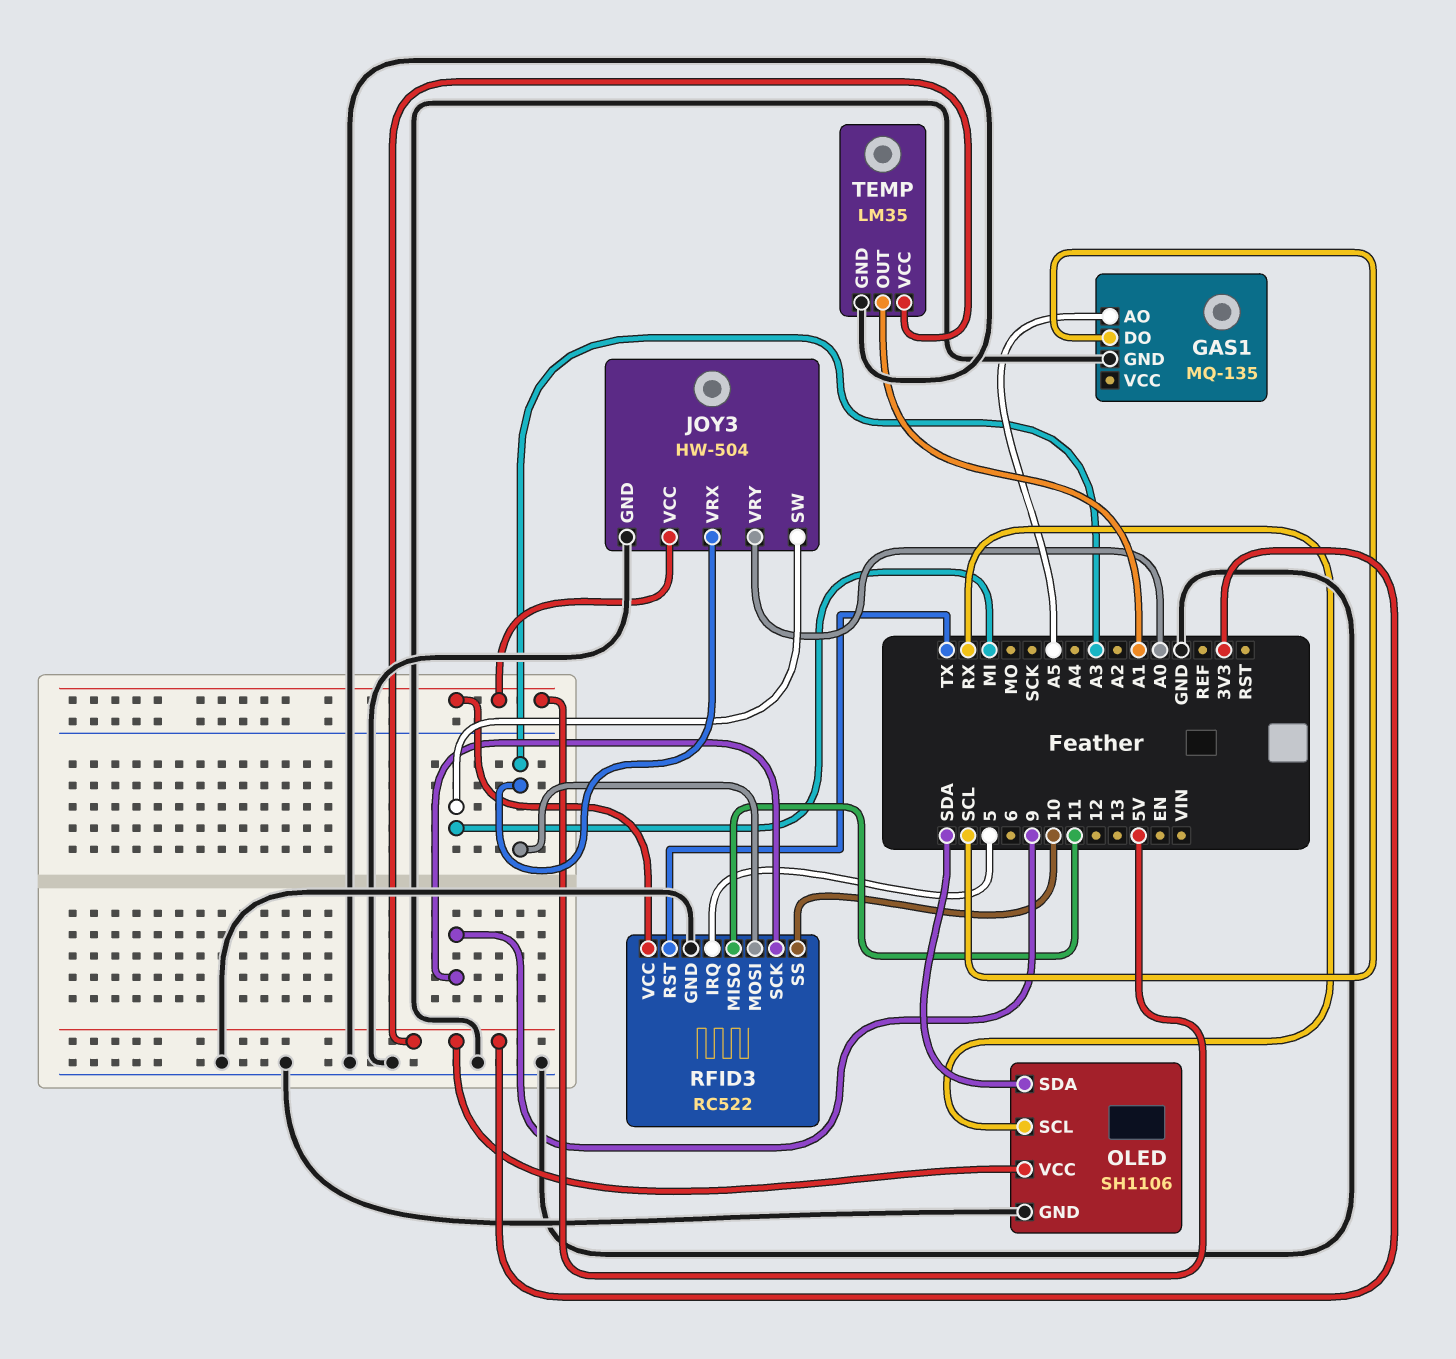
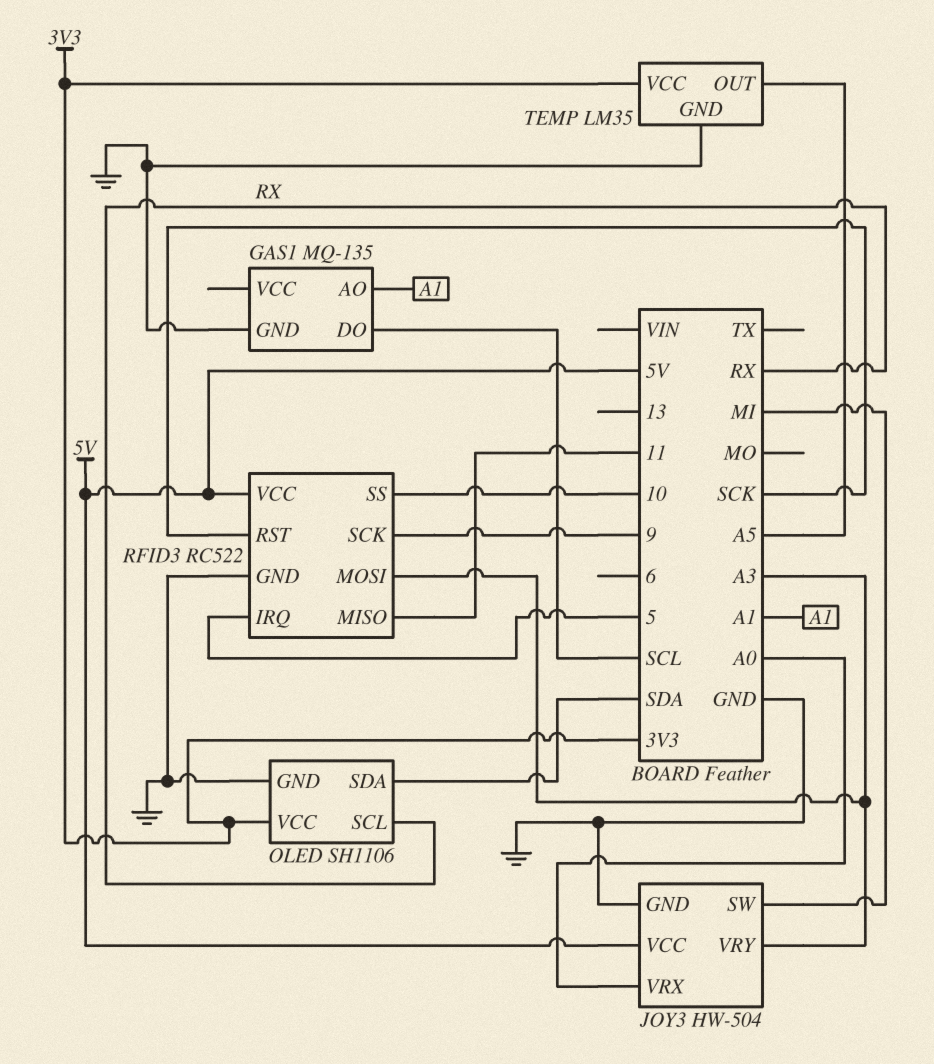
GAS1 pin AO: A5 -> A1
JOY3 pin VRX: A3 -> A0
JOY3 pin VRY: A0 -> A3
RFID3 pin RST: TX -> SCK
TEMP pin OUT: A1 -> A5

